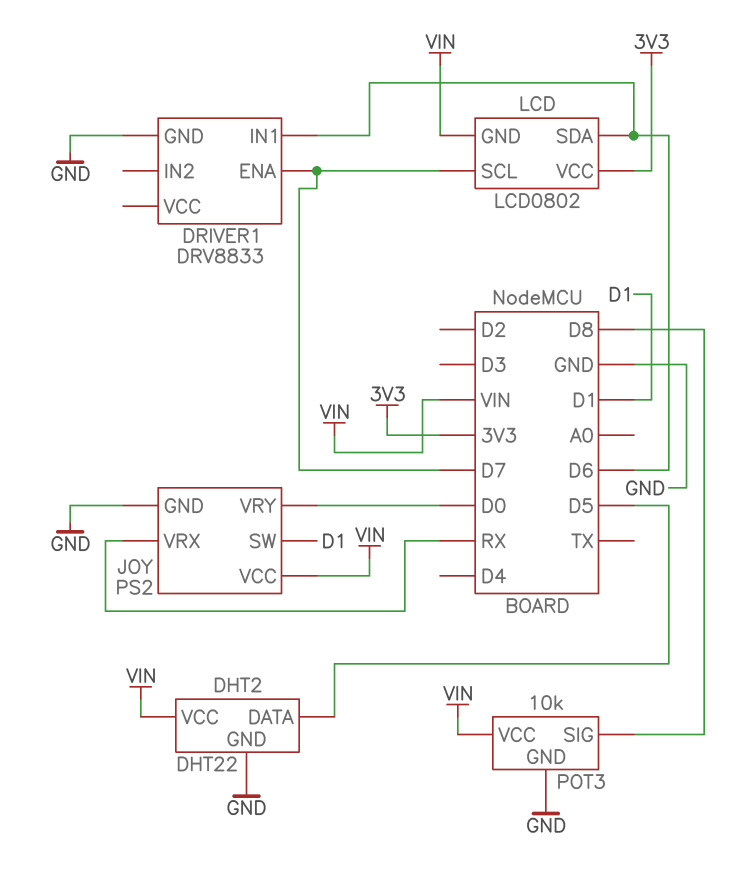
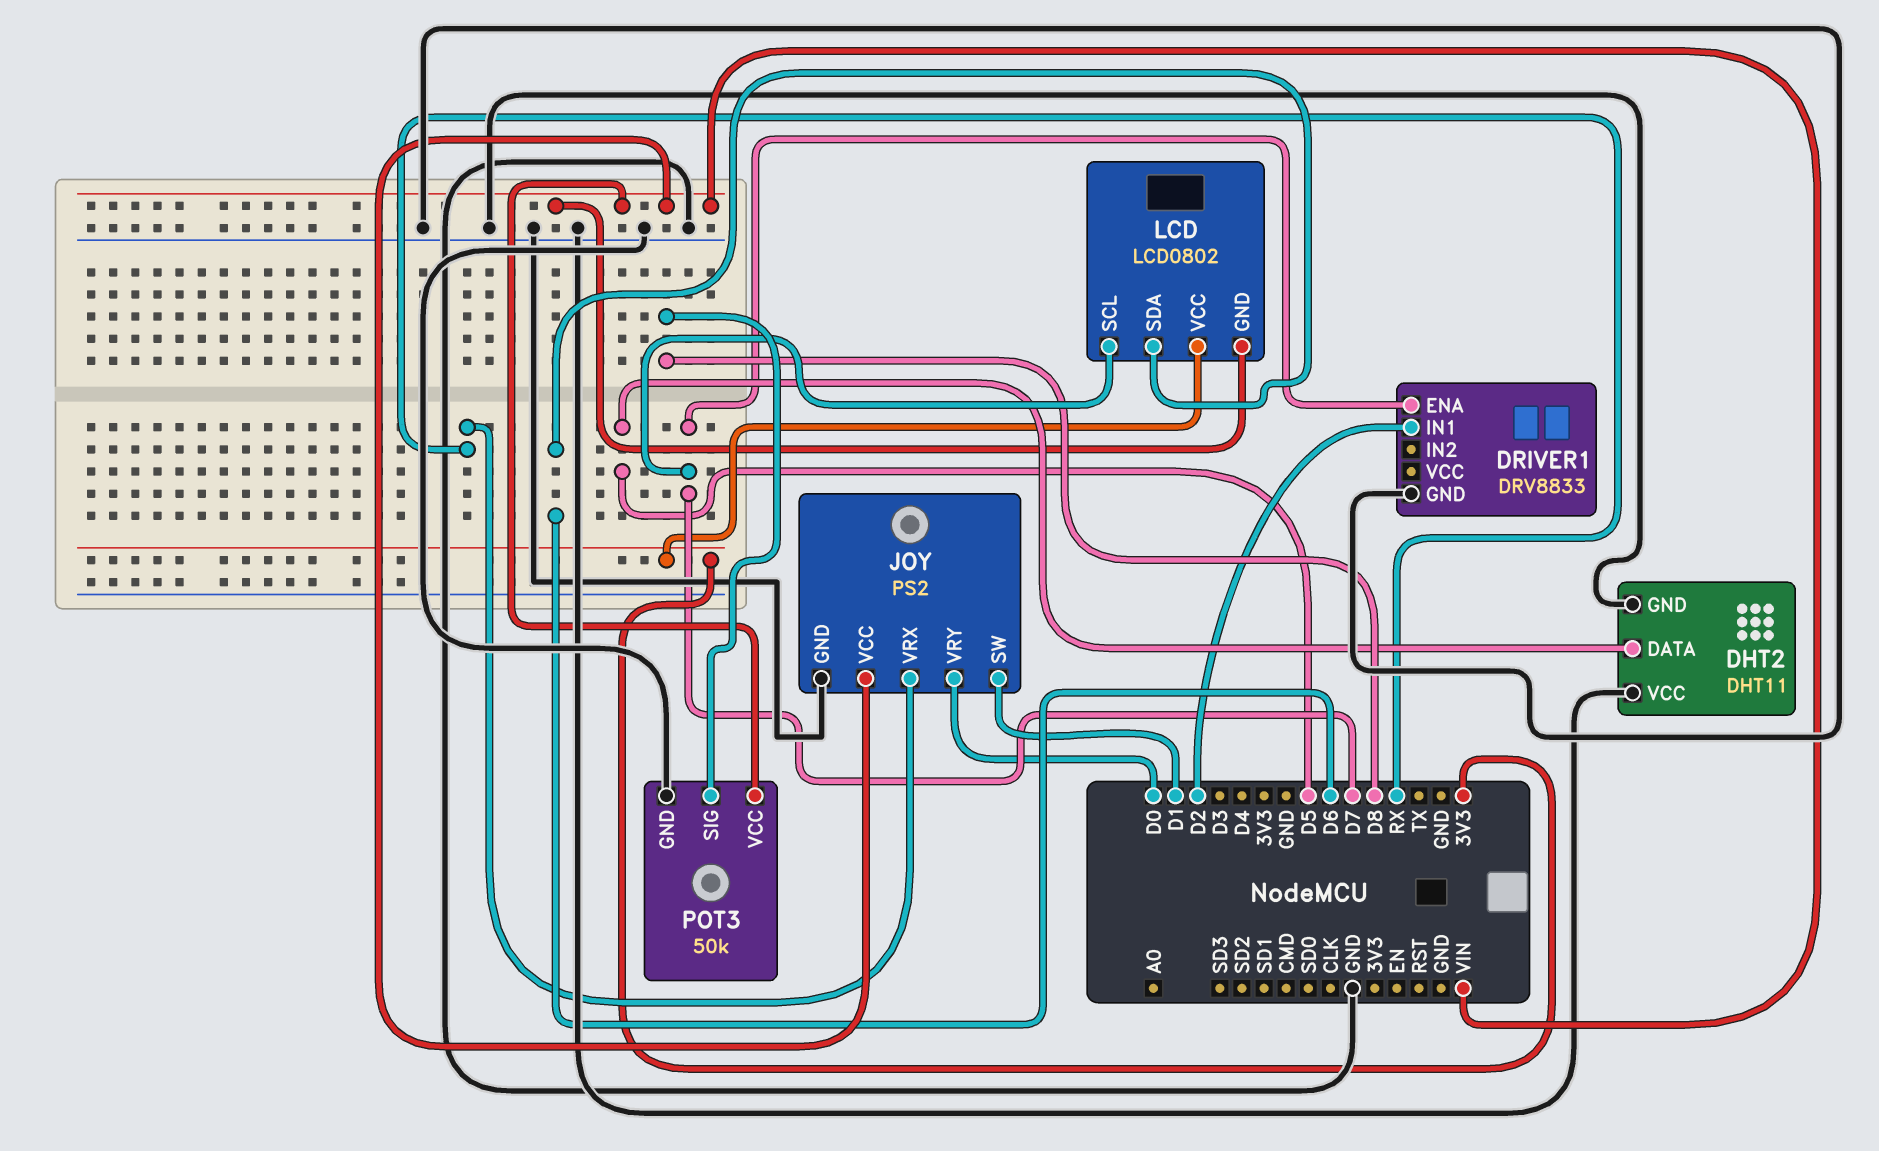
DHT2: DHT22 -> DHT11
DHT2 pin VCC: VIN -> GND
DRIVER1 pin IN1: D6 -> D2
POT3: 10k -> 50k

